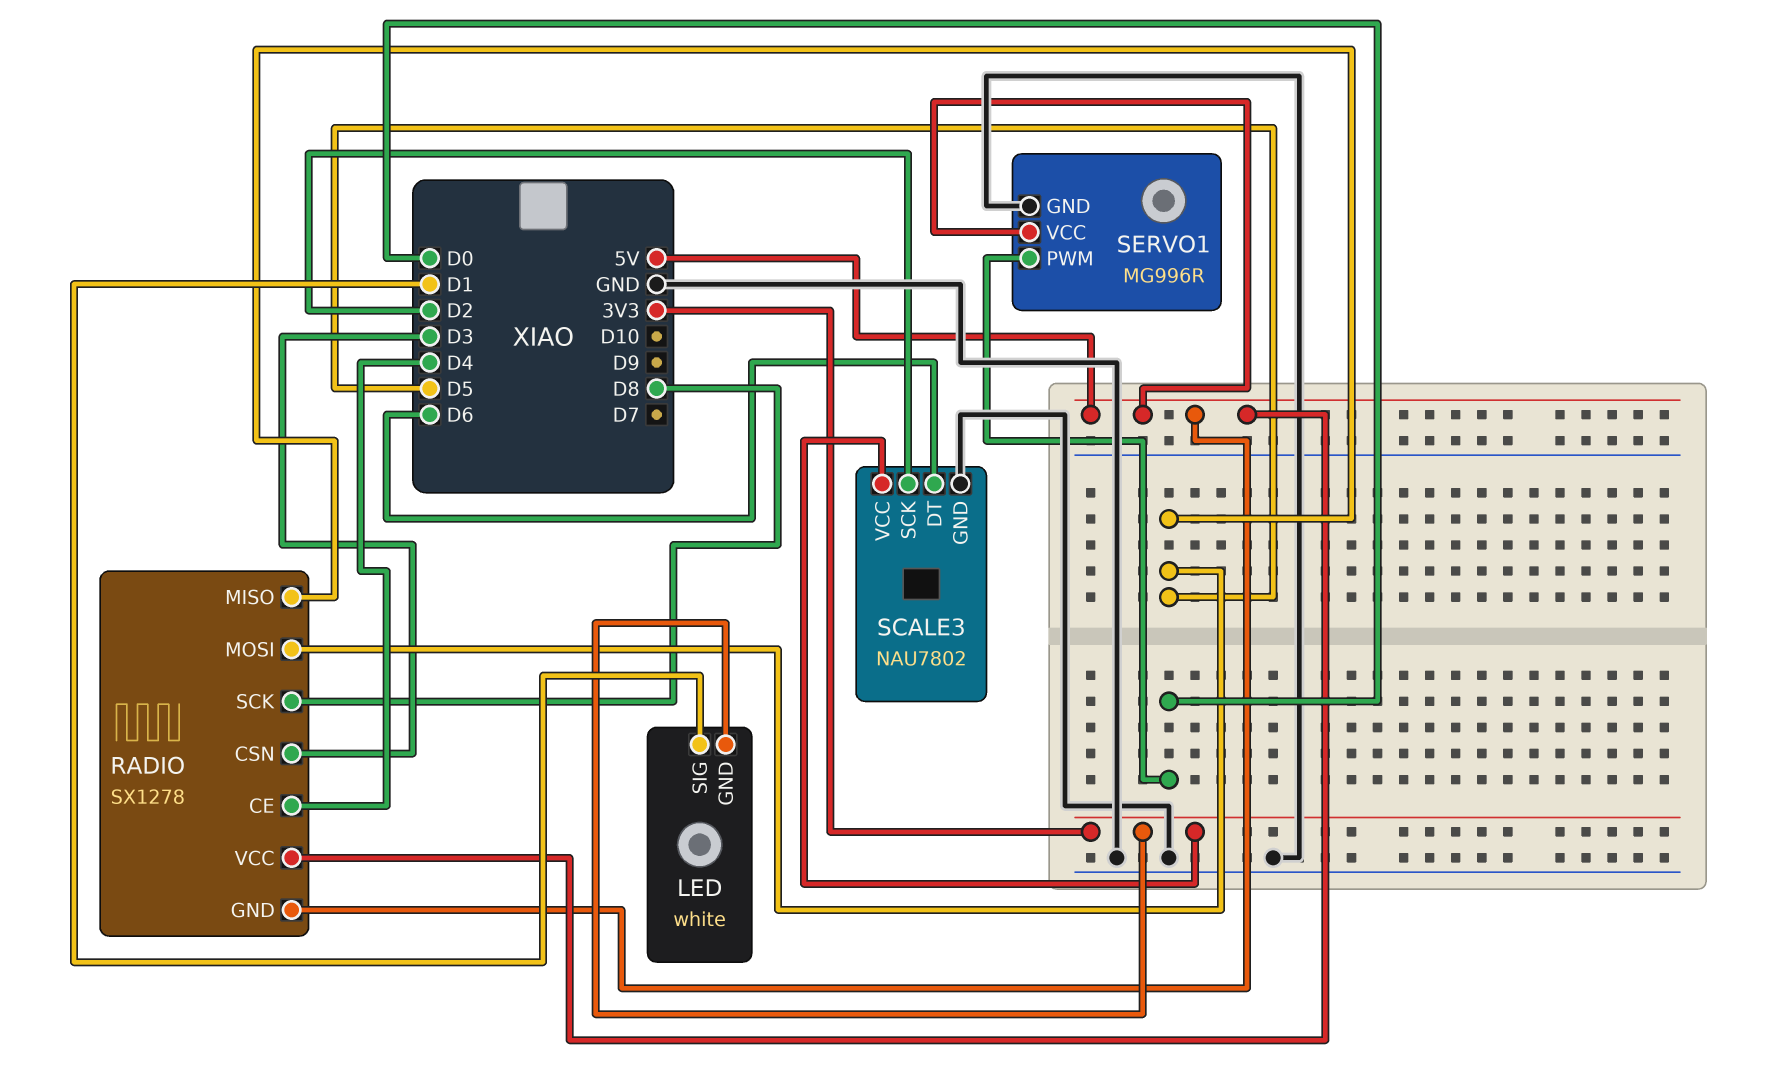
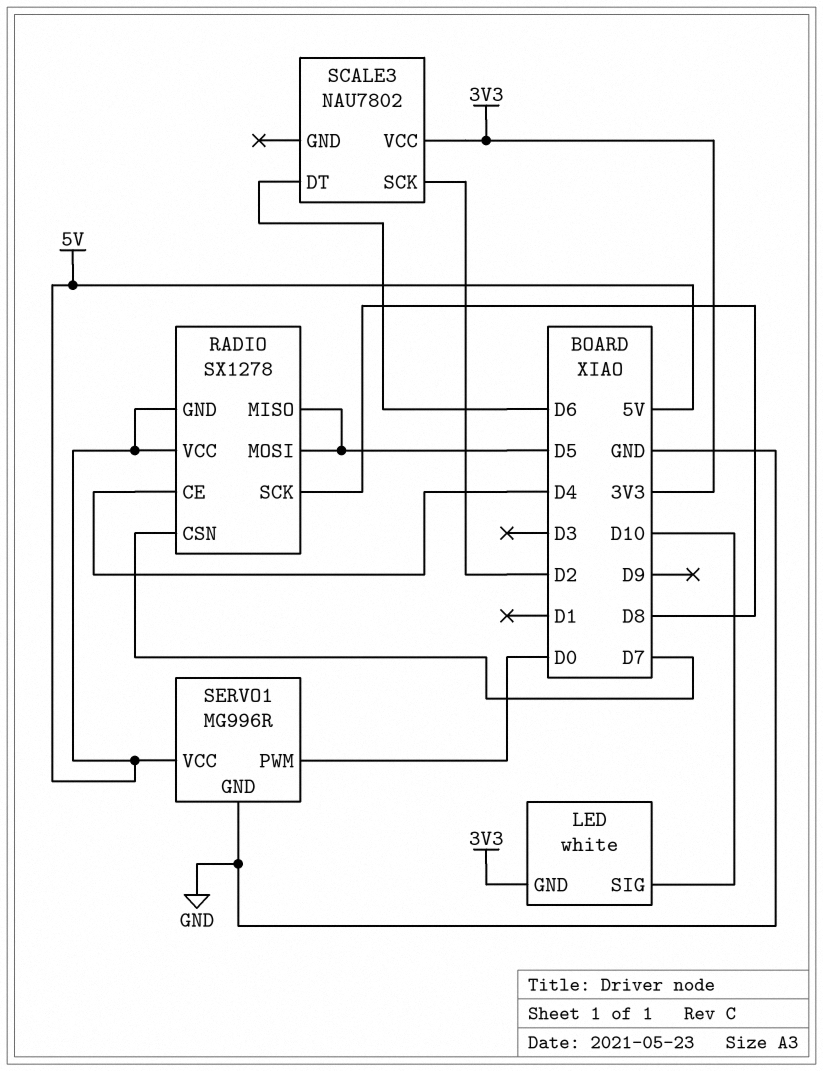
LED pin SIG: D1 -> D10
RADIO pin CSN: D3 -> D7
SCALE3 pin GND: GND -> none

